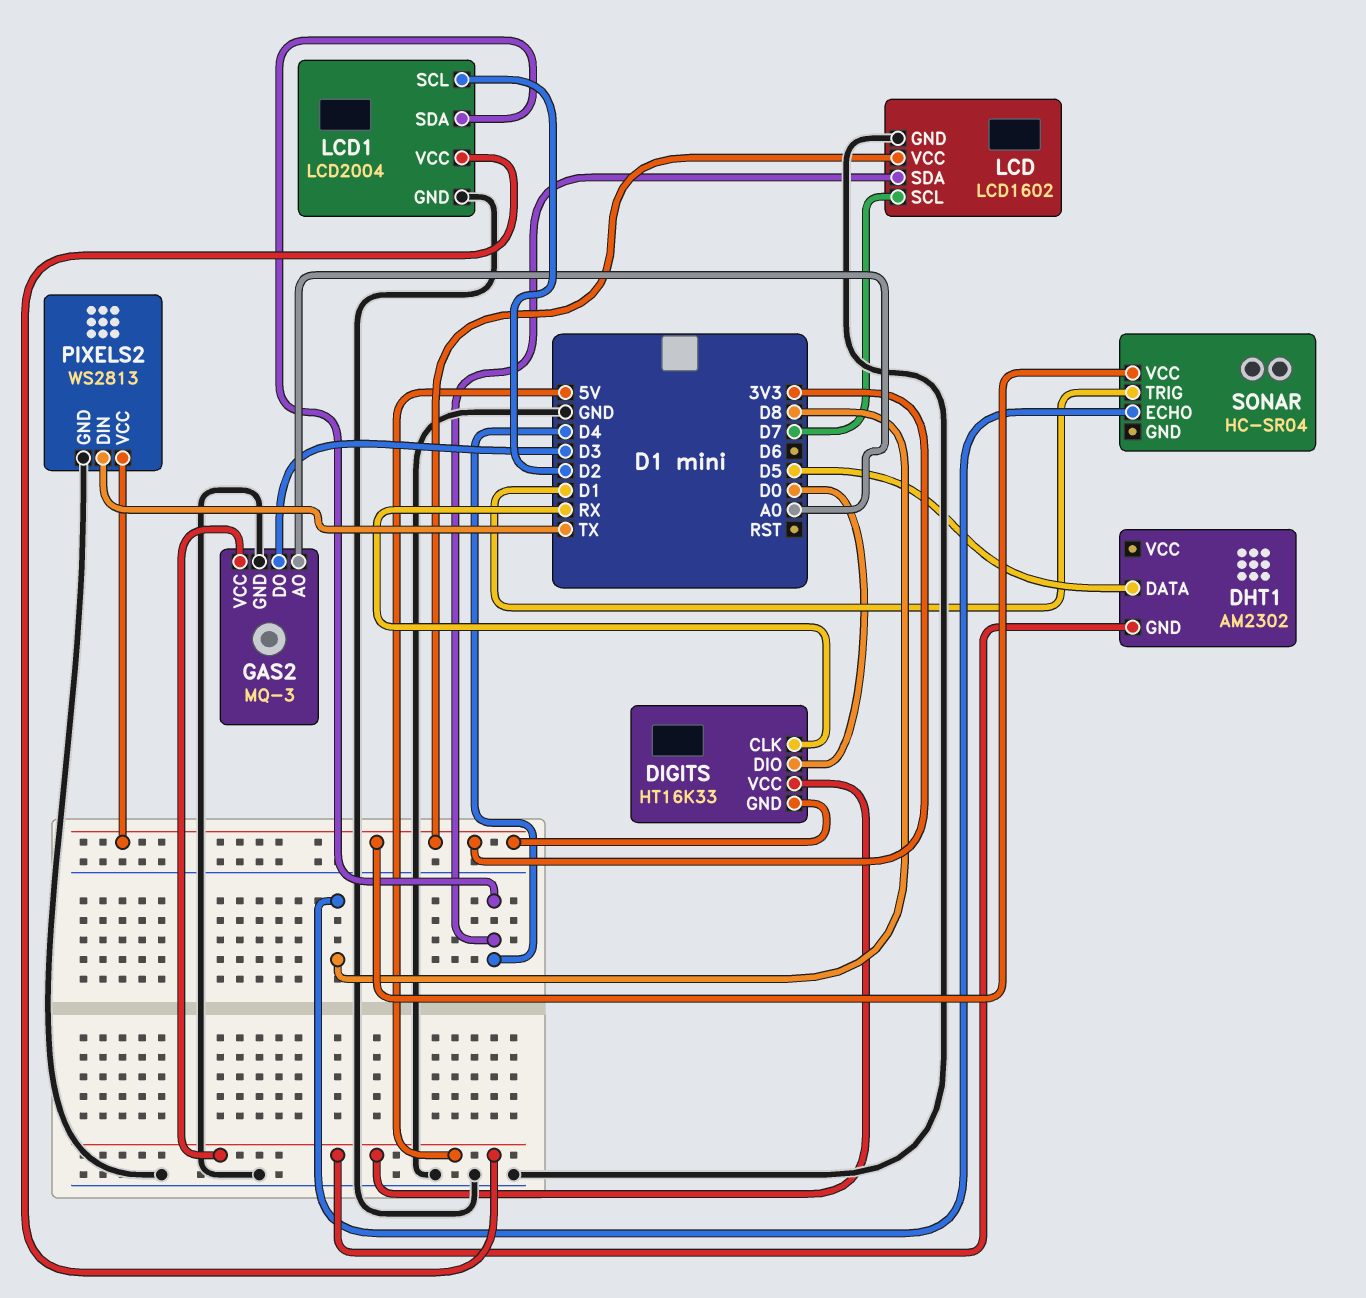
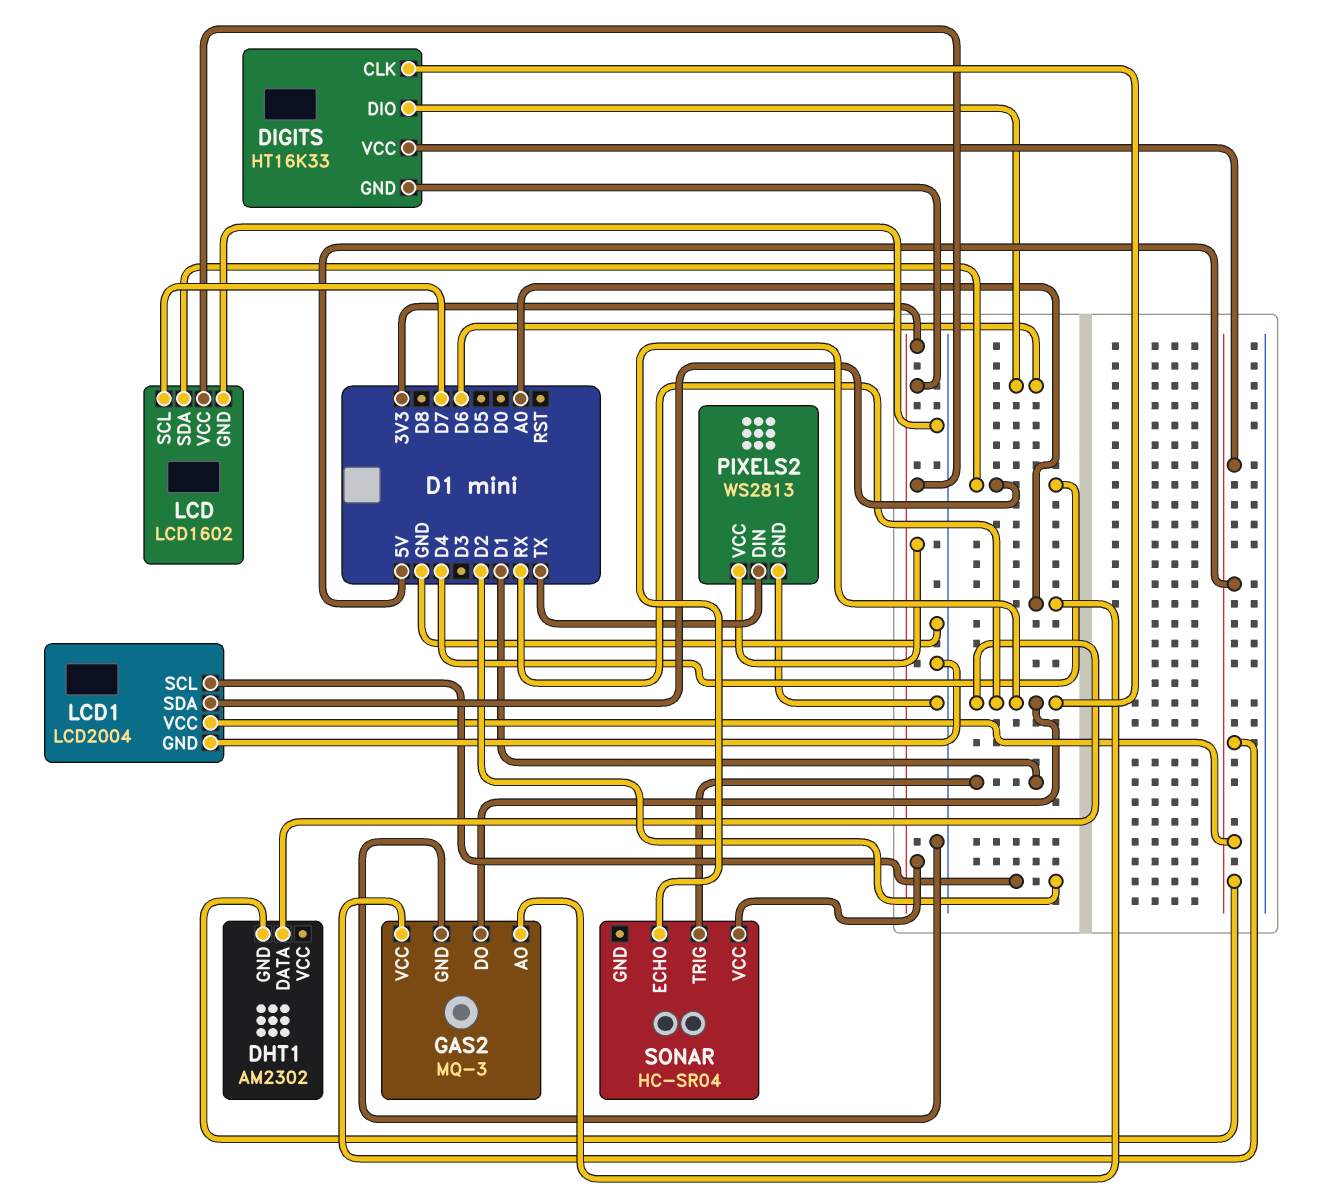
DHT1 pin DATA: D5 -> RX
DIGITS pin DIO: D0 -> D6
GAS2 pin DO: D3 -> RX
SONAR pin ECHO: D8 -> RX

